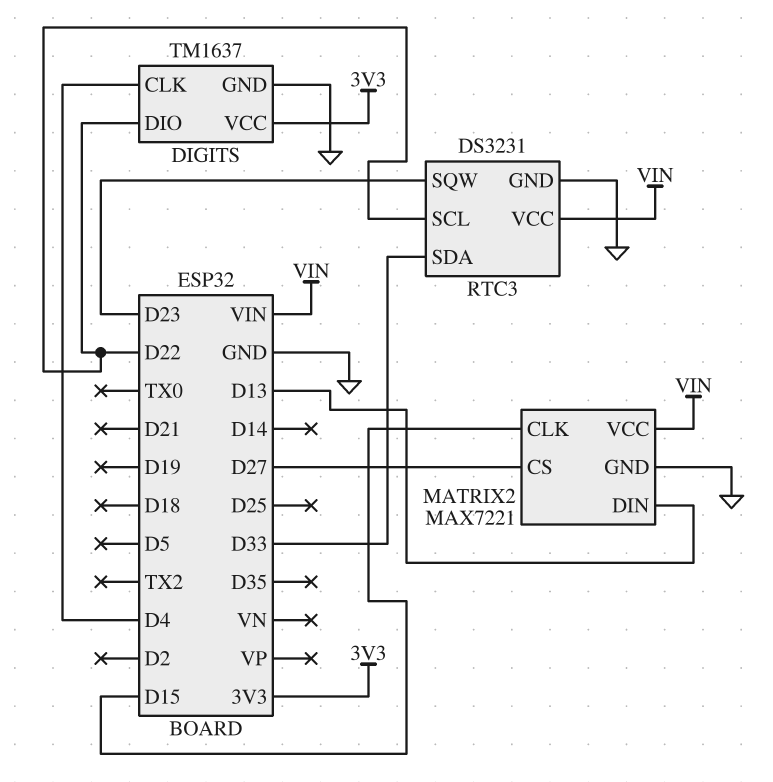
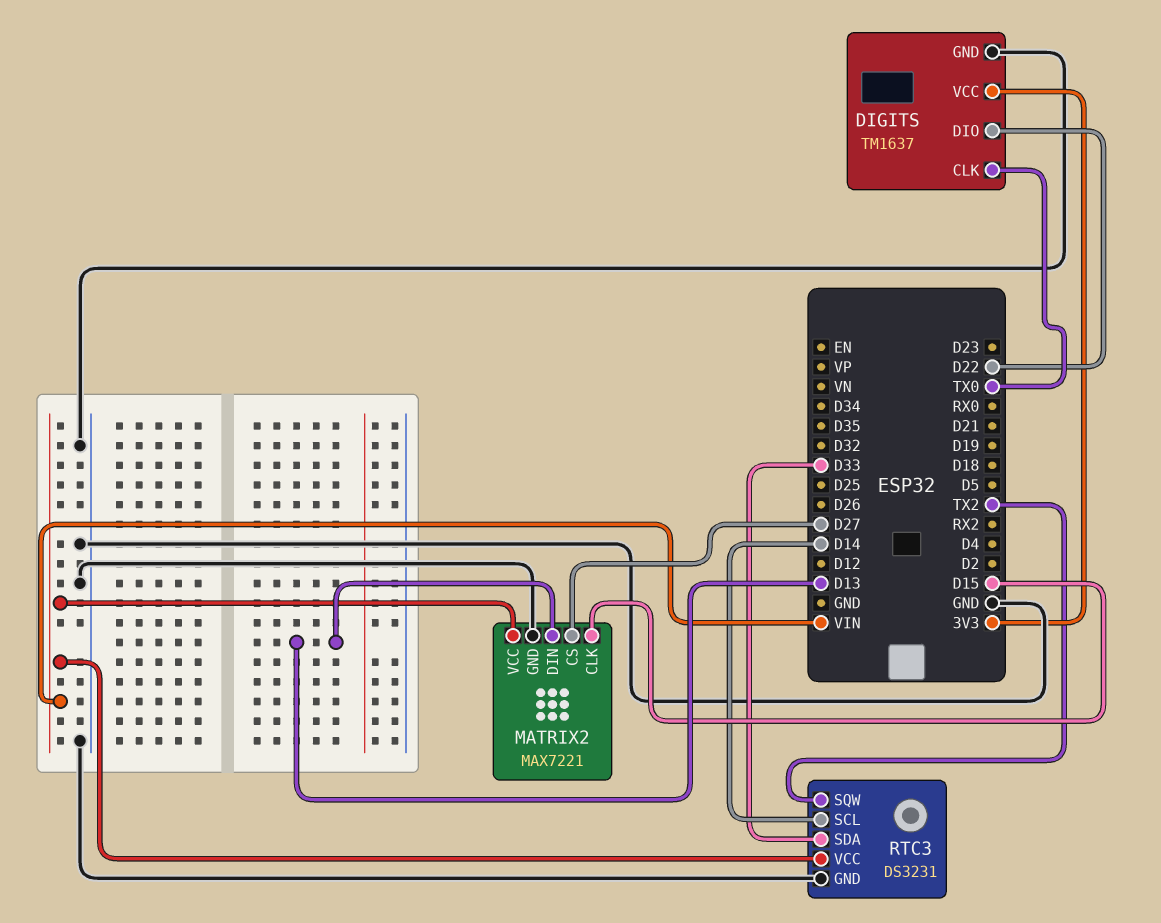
DIGITS pin CLK: D4 -> TX0
RTC3 pin SCL: D22 -> D14
RTC3 pin SQW: D23 -> TX2

